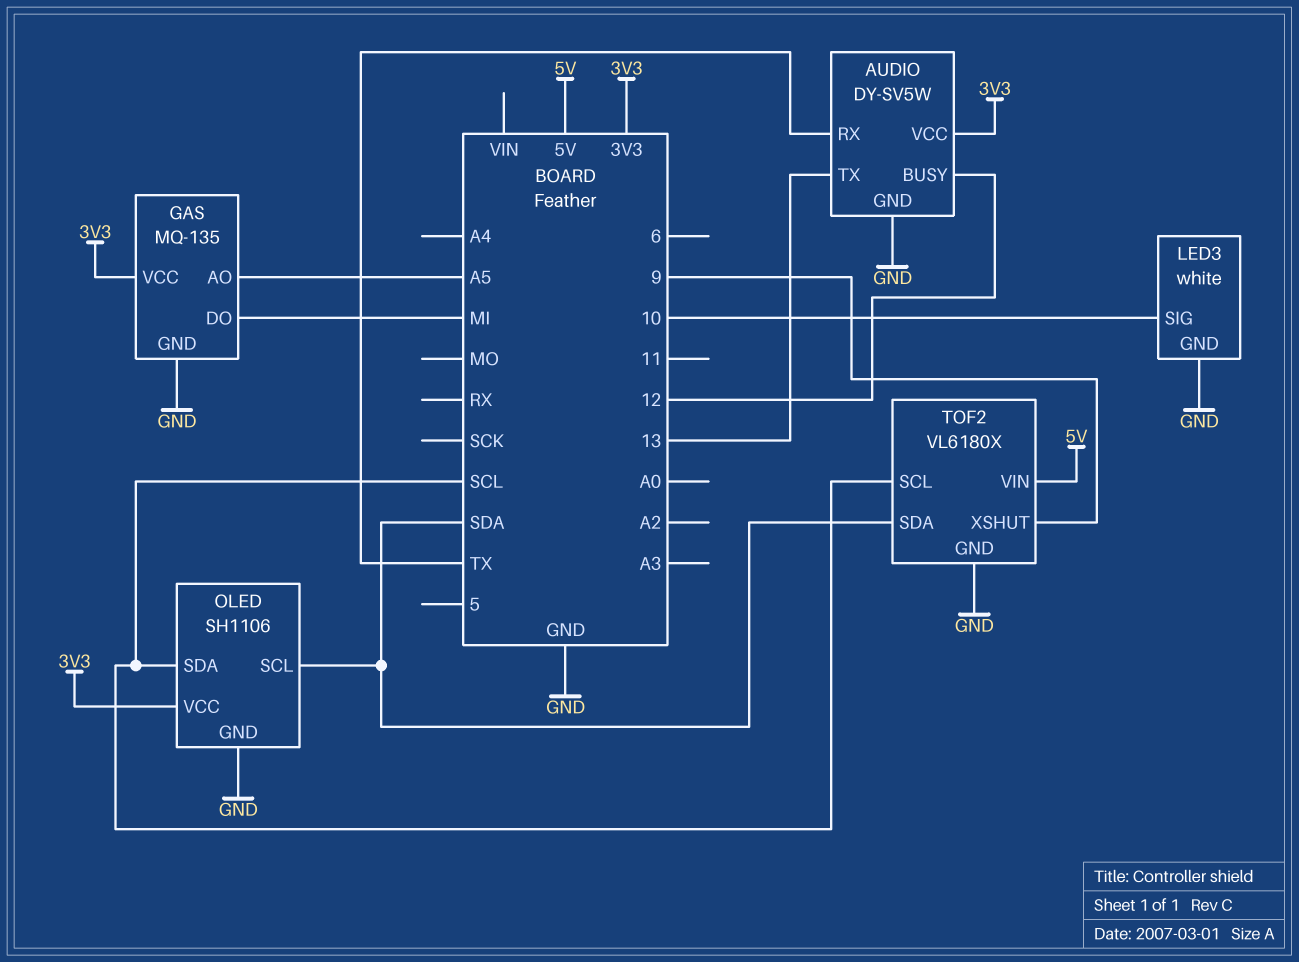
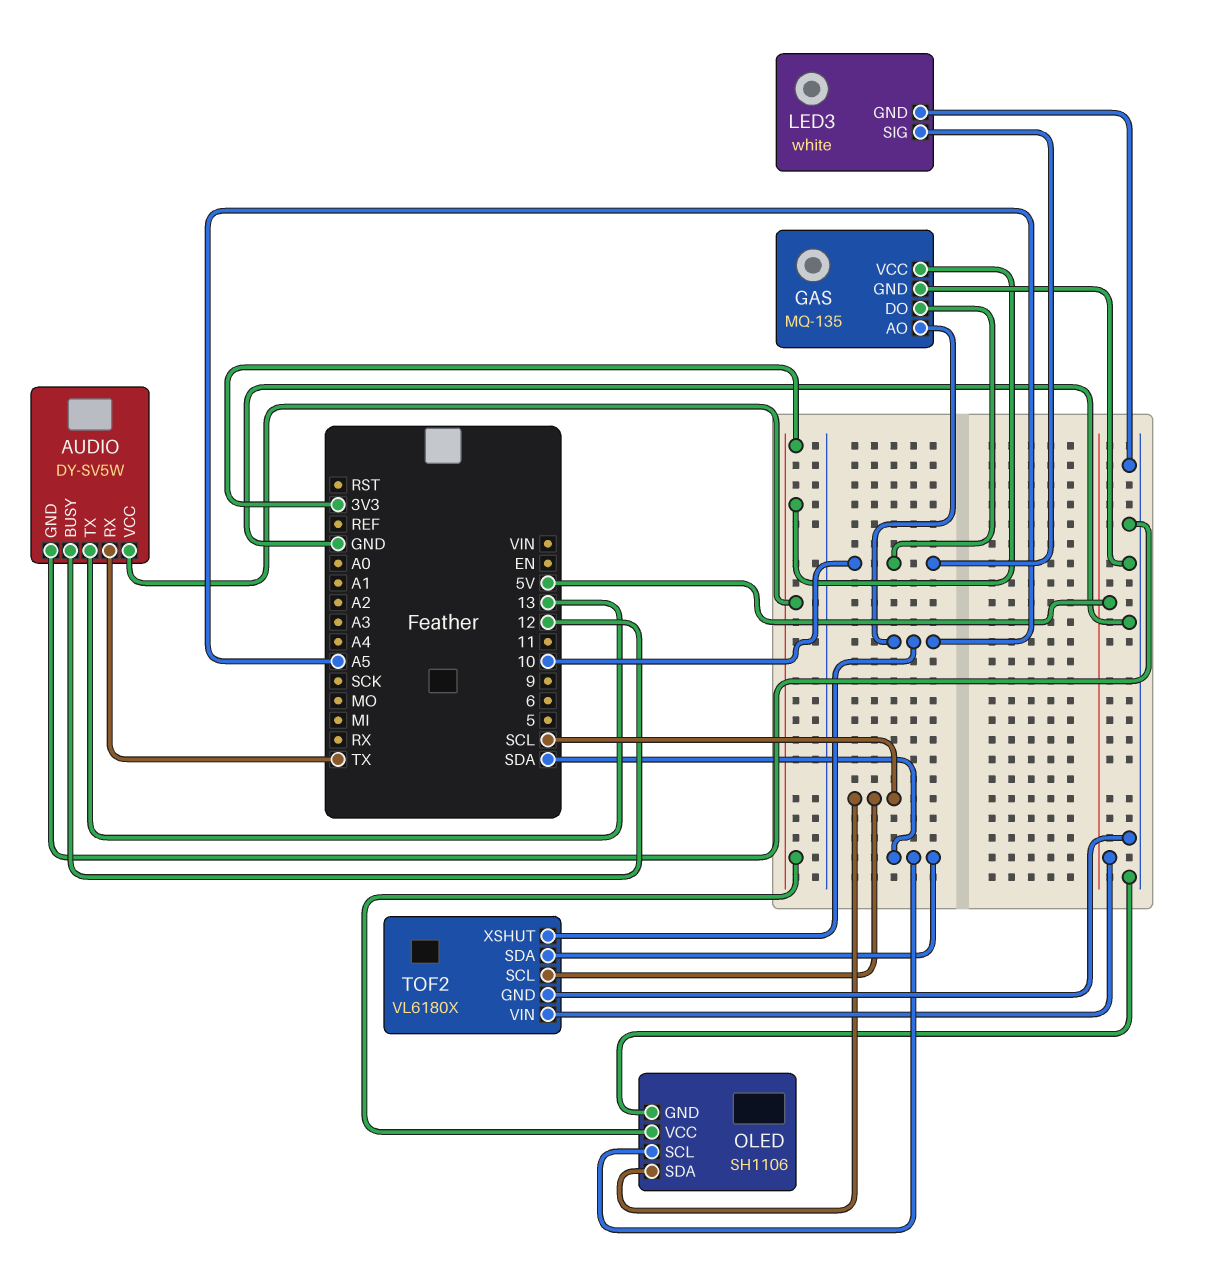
GAS pin DO: MI -> 10
TOF2 pin XSHUT: 9 -> A5

